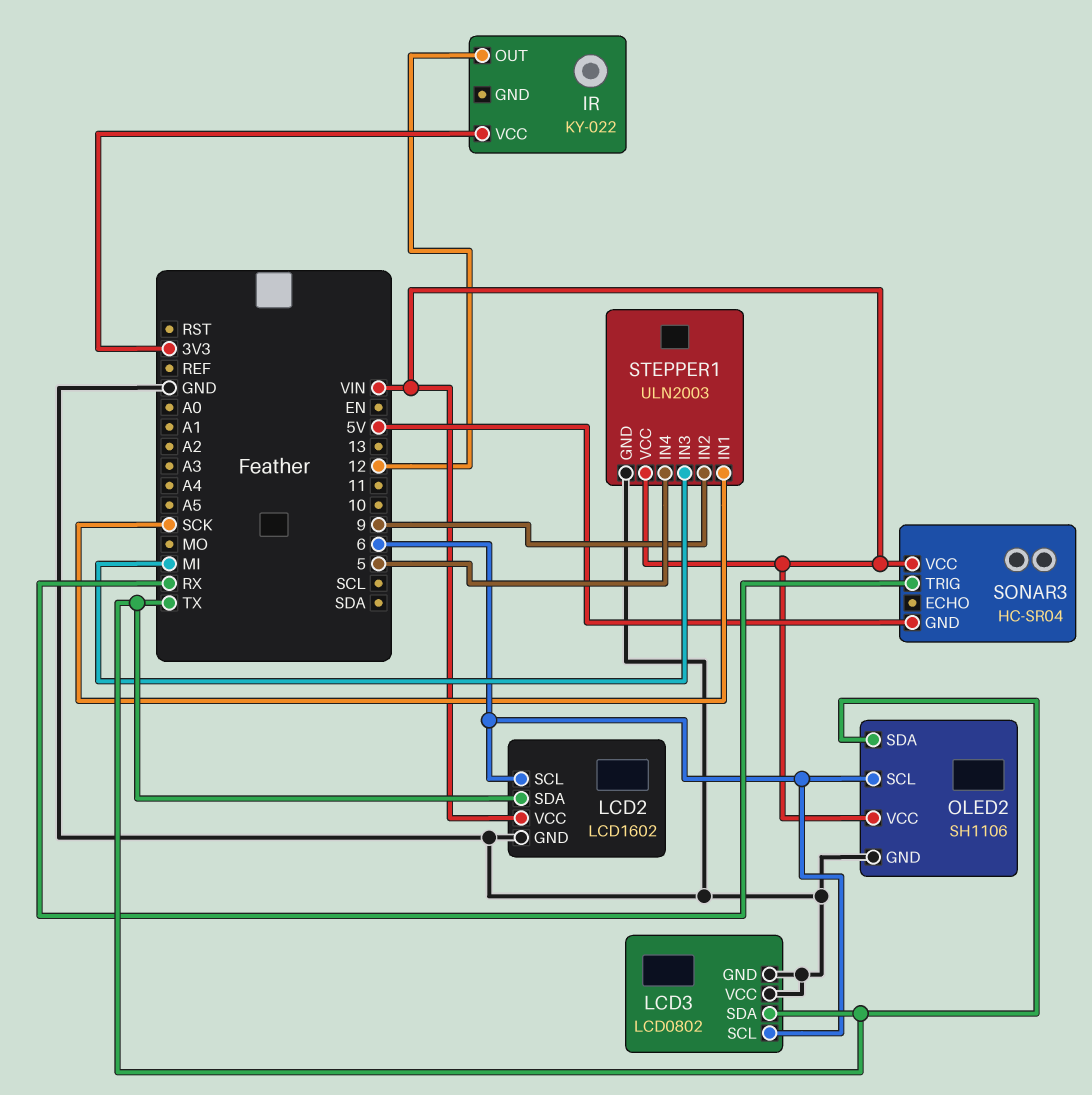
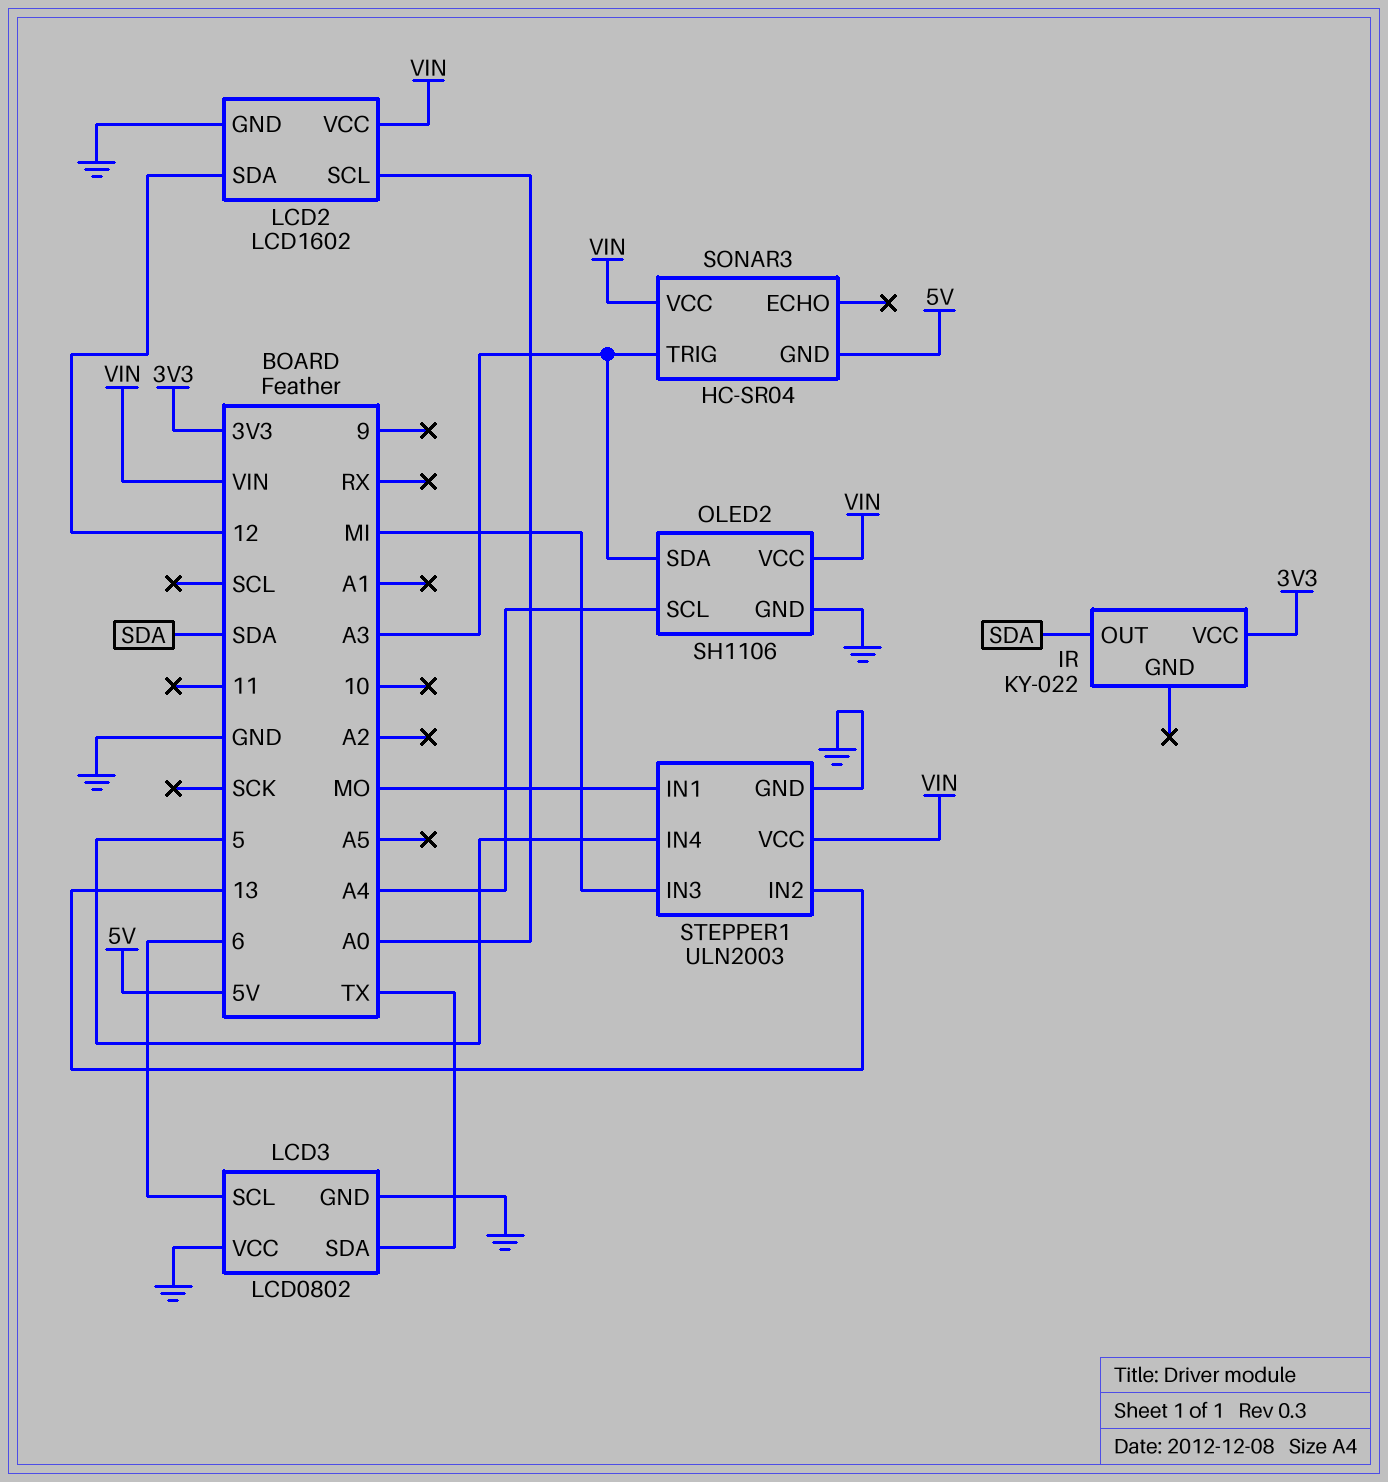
IR pin OUT: 12 -> SDA
LCD2 pin SCL: 6 -> A0
LCD2 pin SDA: TX -> 12
OLED2 pin SCL: 6 -> A4
OLED2 pin SDA: TX -> A3
SONAR3 pin TRIG: RX -> A3
STEPPER1 pin IN1: SCK -> MO
STEPPER1 pin IN2: 9 -> 13

